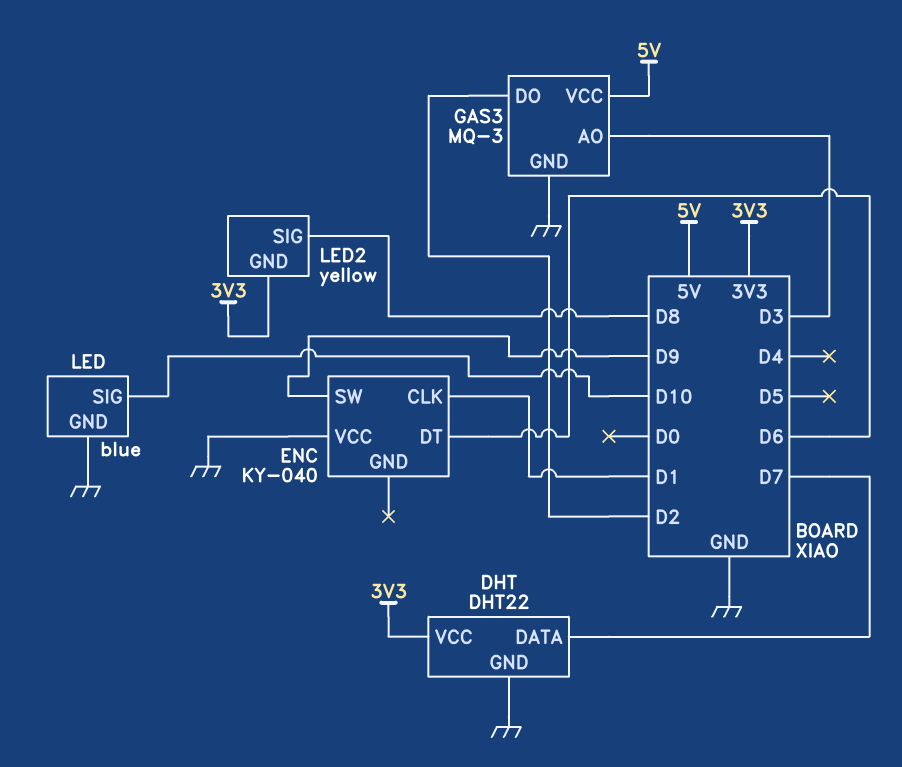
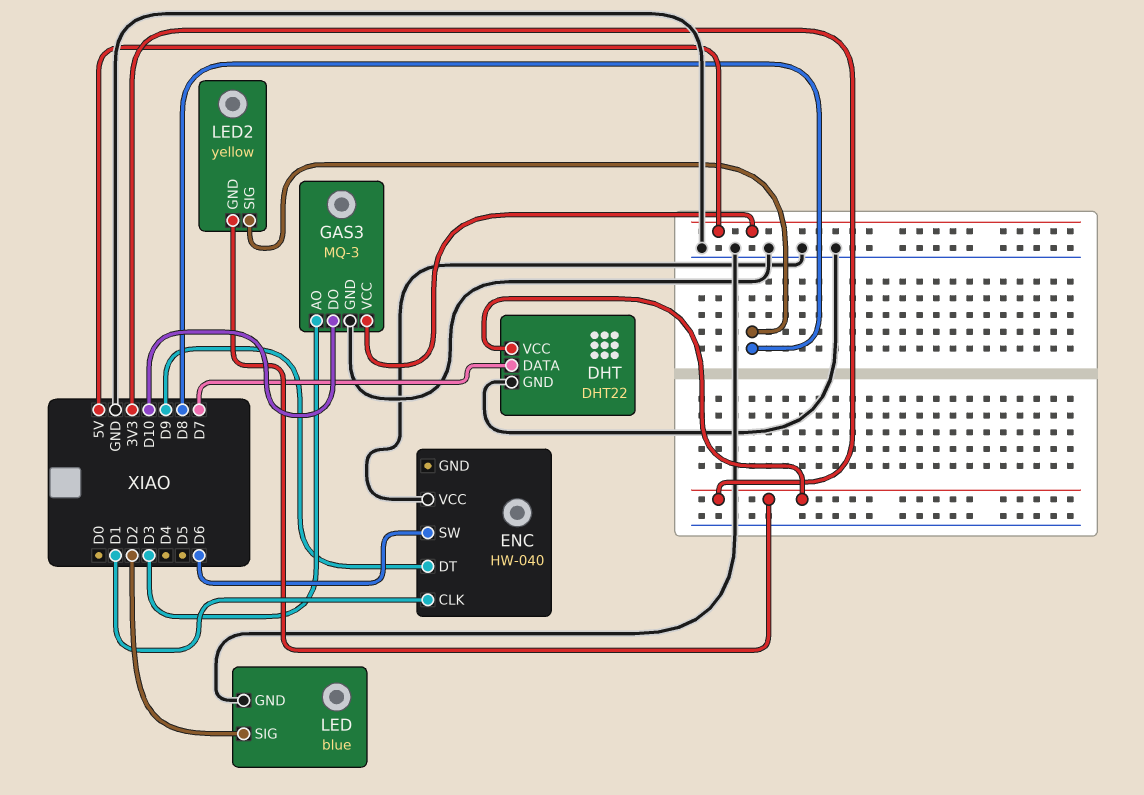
ENC: KY-040 -> HW-040
ENC pin DT: D6 -> D9
ENC pin SW: D9 -> D6
GAS3 pin DO: D2 -> D10
LED pin SIG: D10 -> D2

